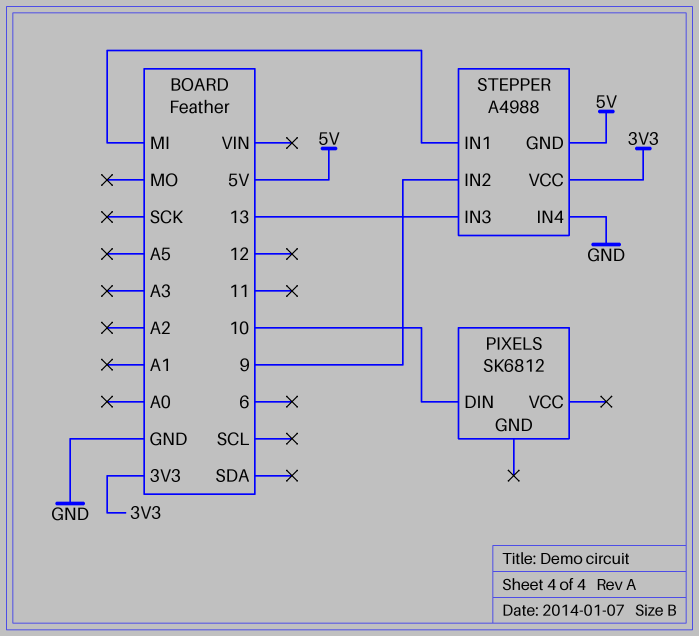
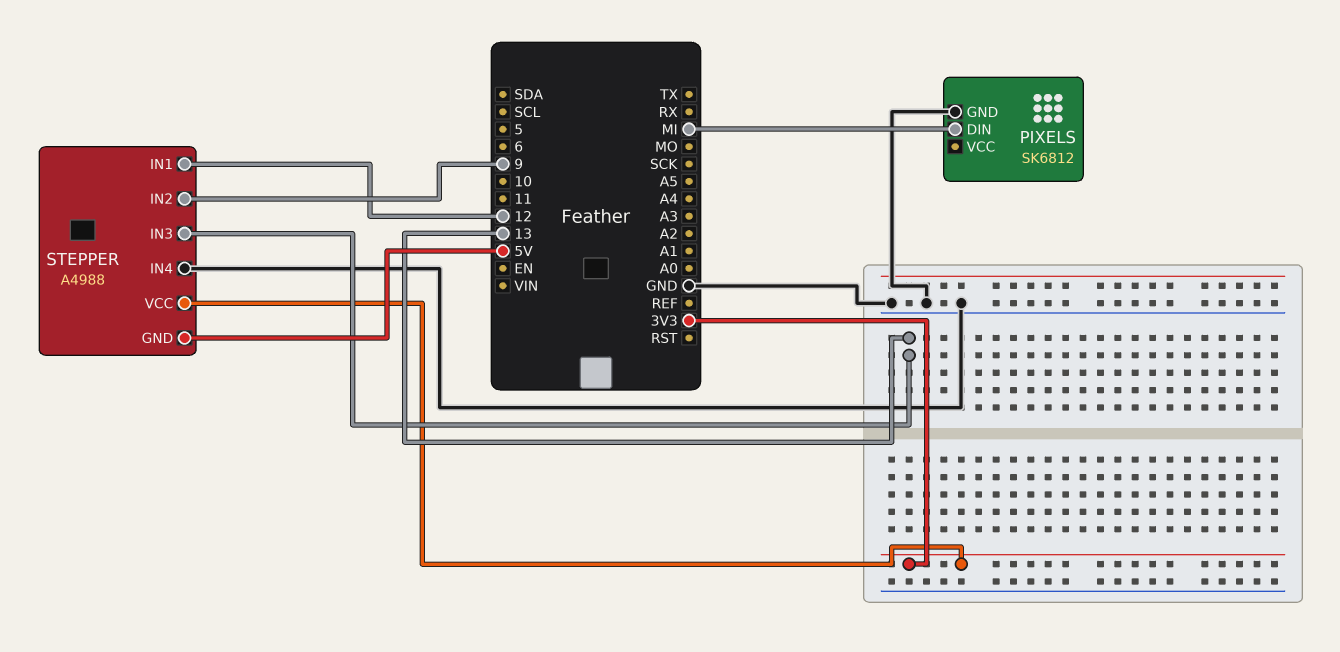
PIXELS pin DIN: 10 -> MI
PIXELS pin GND: none -> GND
STEPPER pin IN1: MI -> 12

